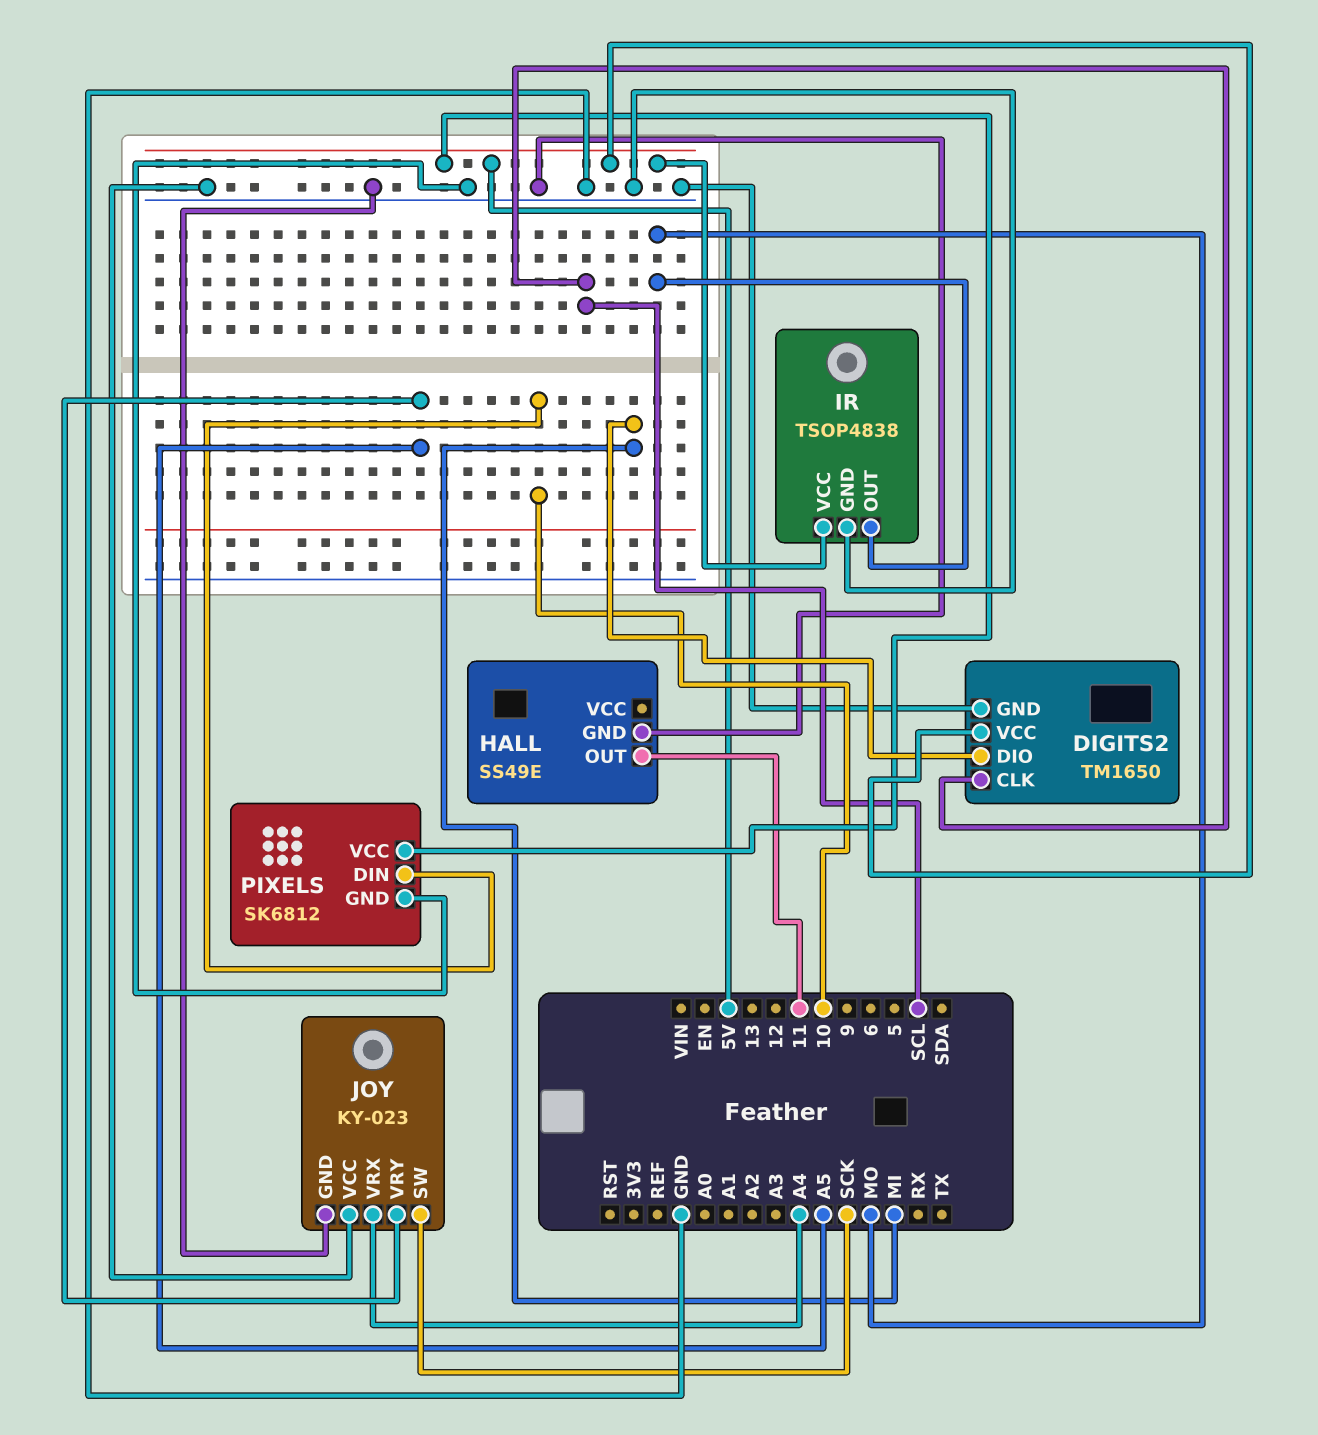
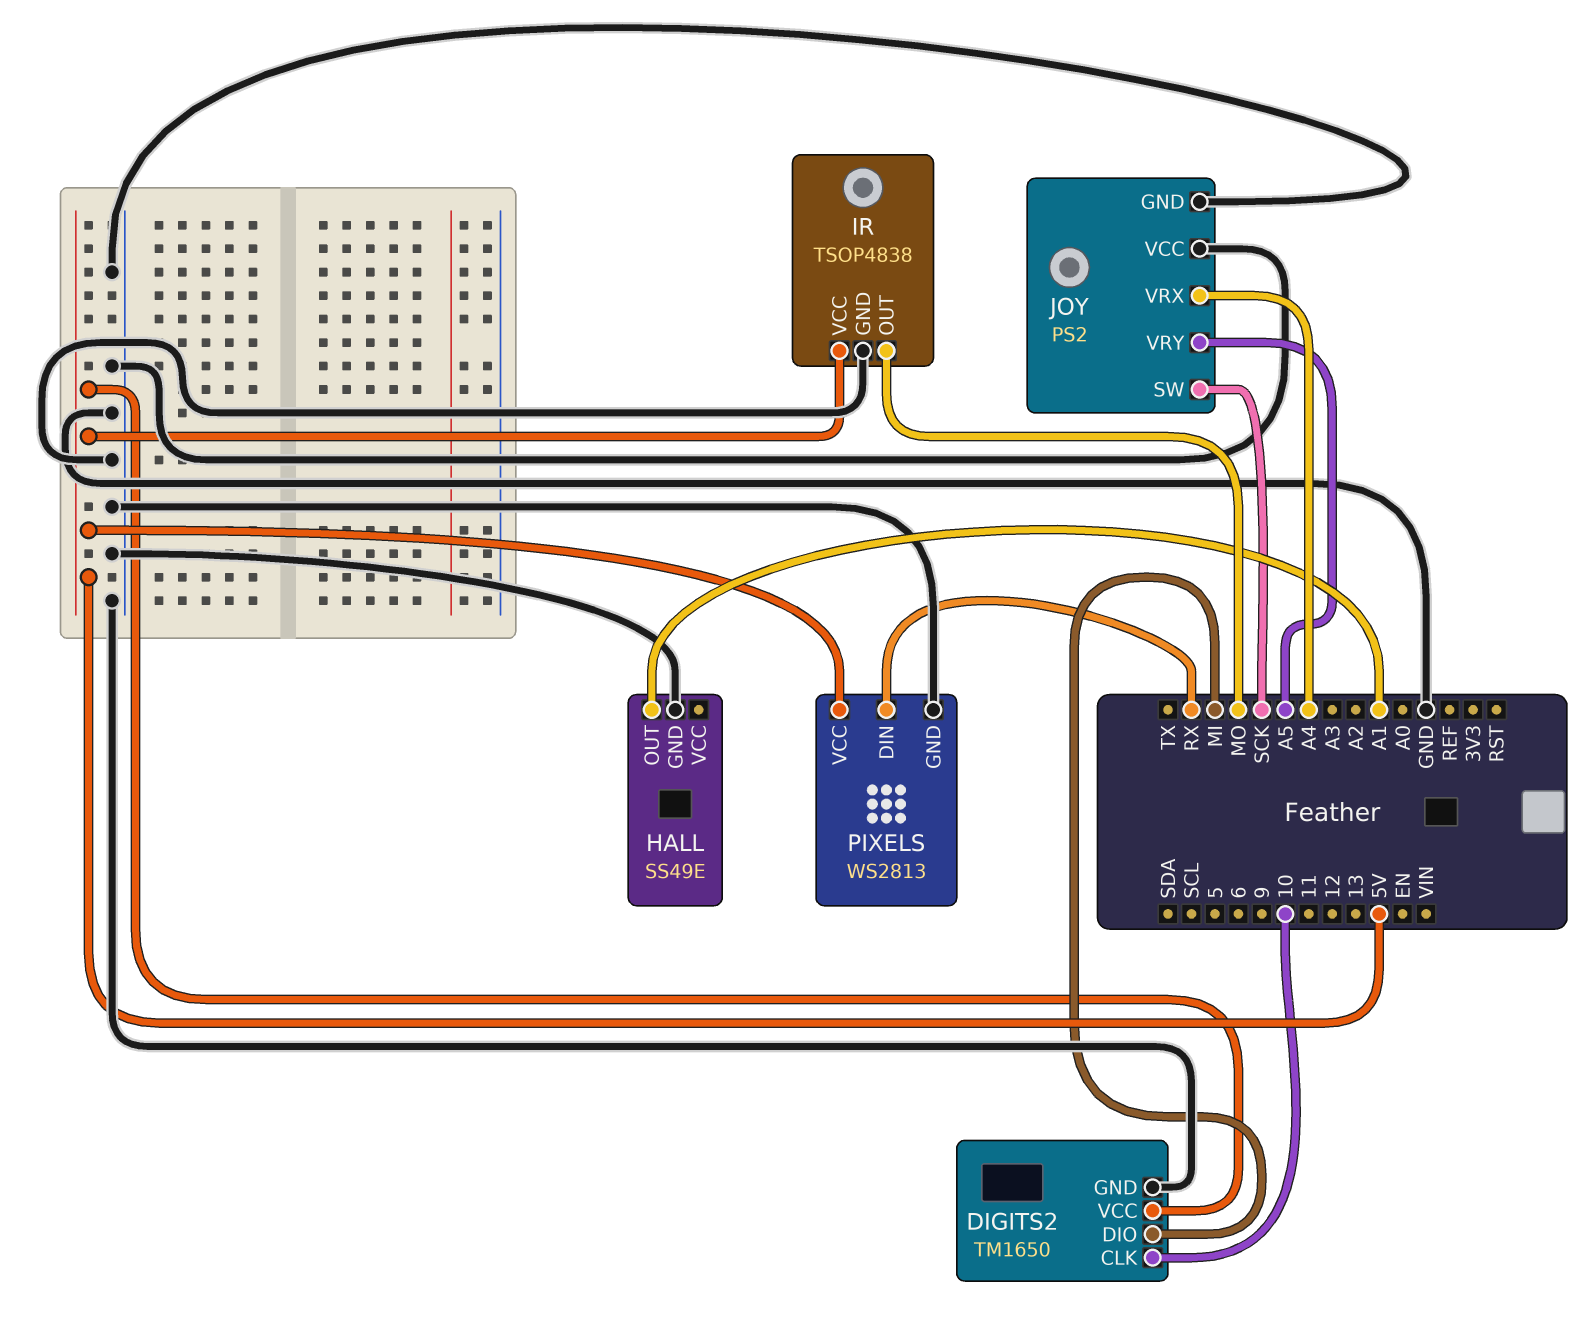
DIGITS2 pin CLK: SCL -> 10
HALL pin OUT: 11 -> A1
JOY: KY-023 -> PS2
PIXELS: SK6812 -> WS2813
PIXELS pin DIN: 10 -> RX

